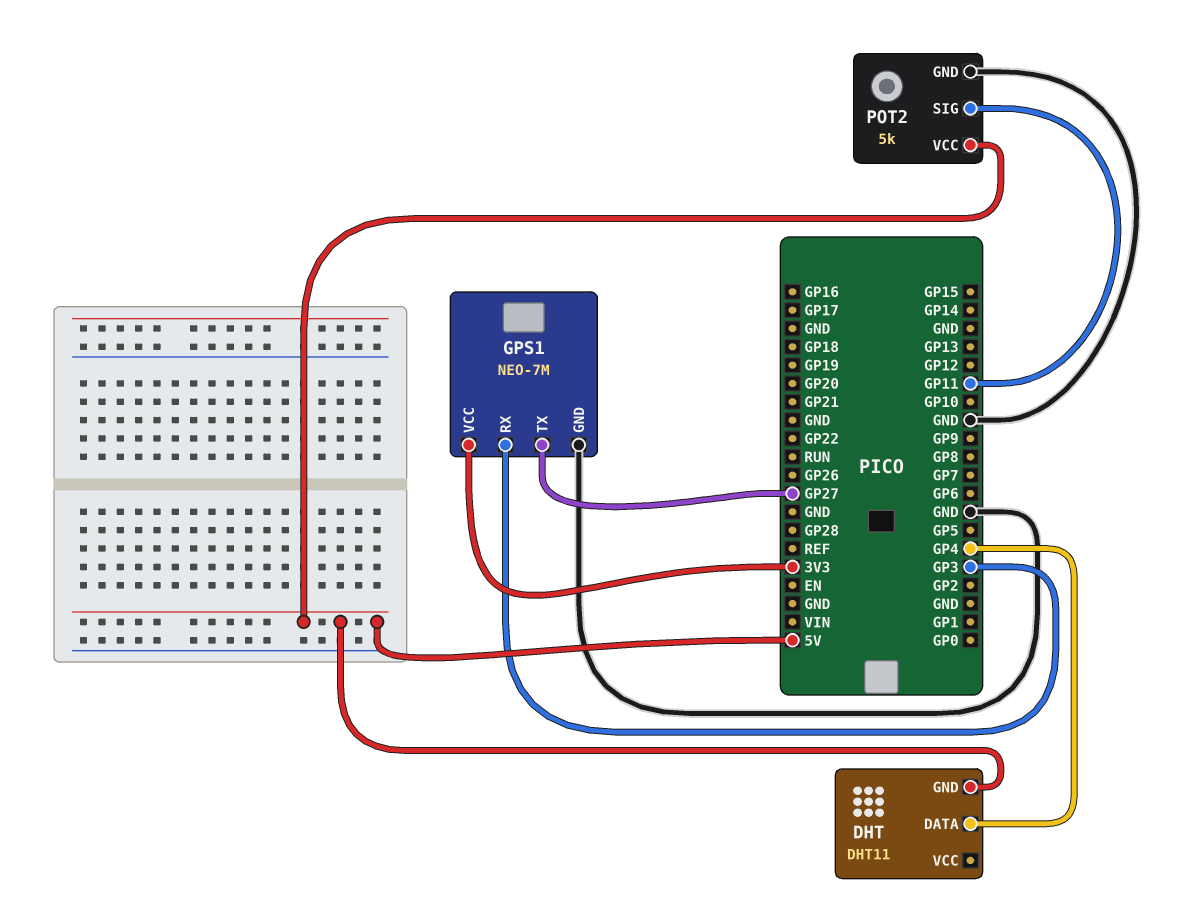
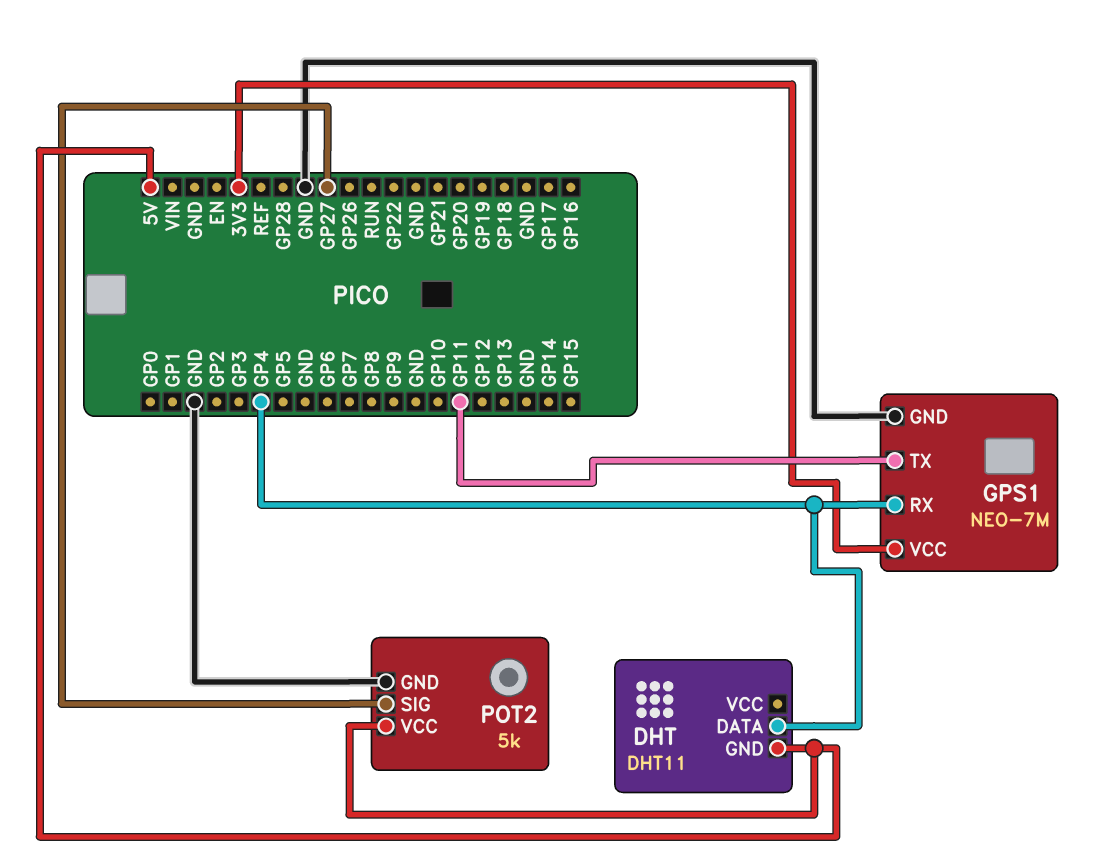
GPS1 pin RX: GP3 -> GP4
GPS1 pin TX: GP27 -> GP11
POT2 pin SIG: GP11 -> GP27

